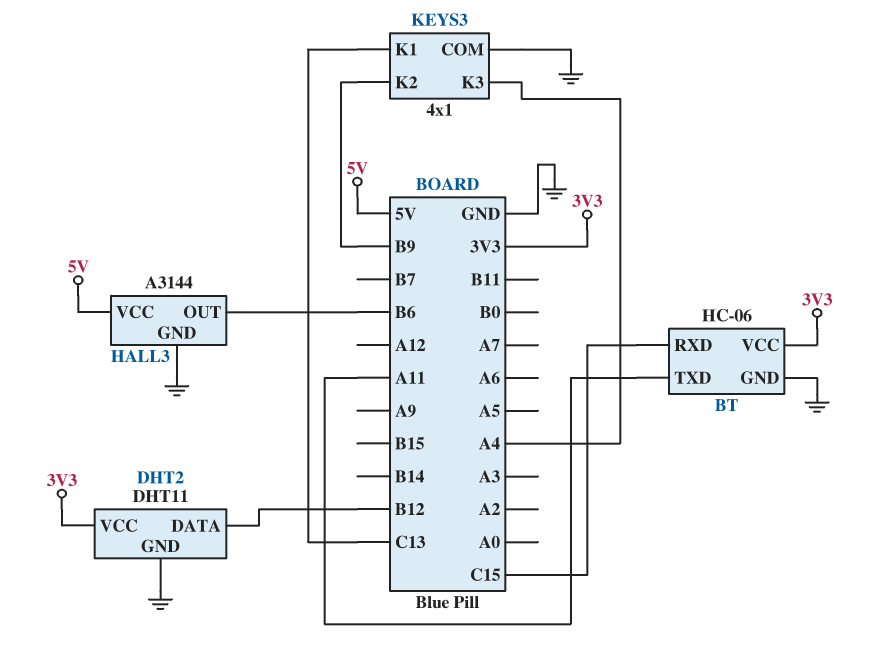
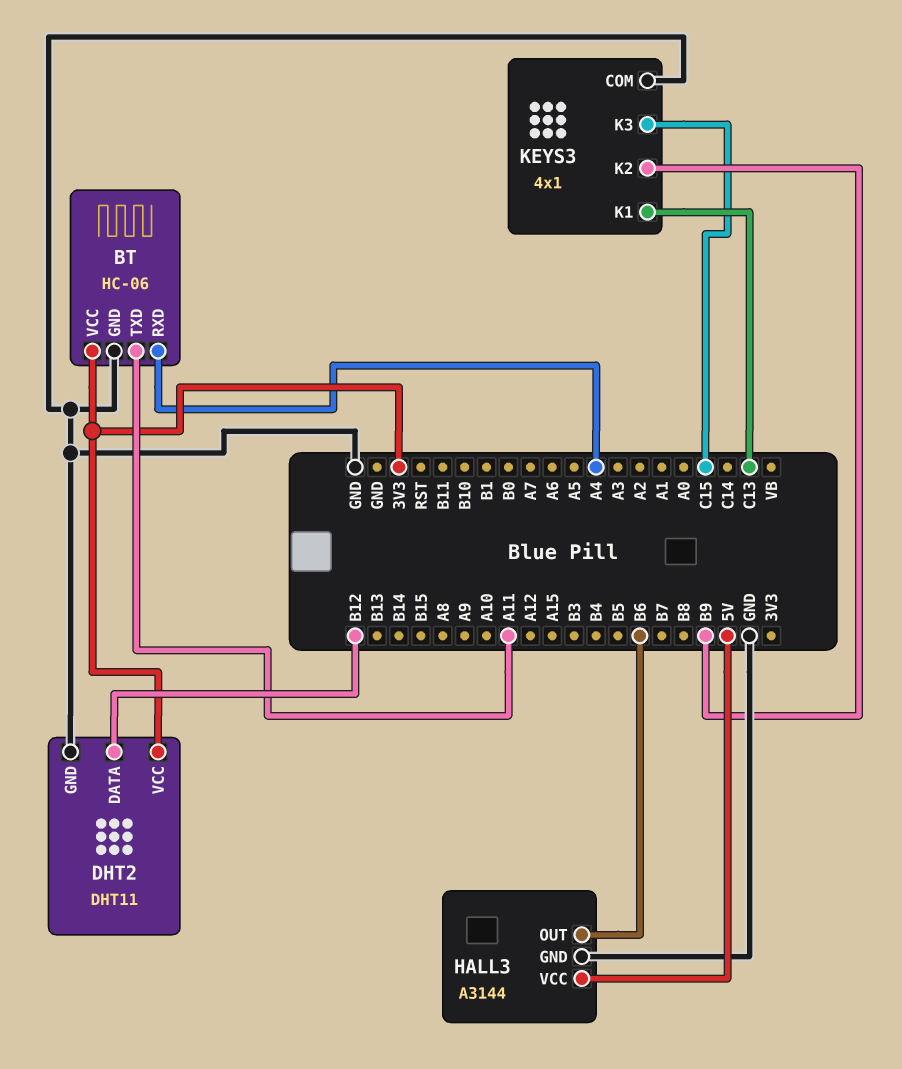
BT pin RXD: C15 -> A4
KEYS3 pin K3: A4 -> C15

